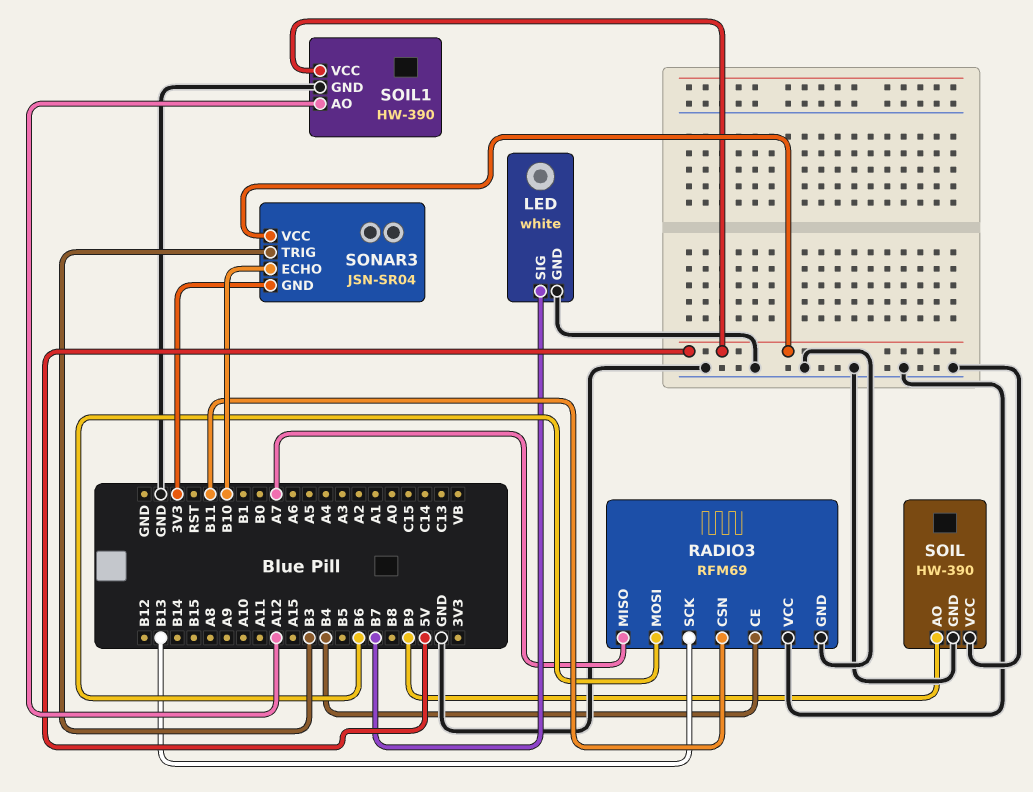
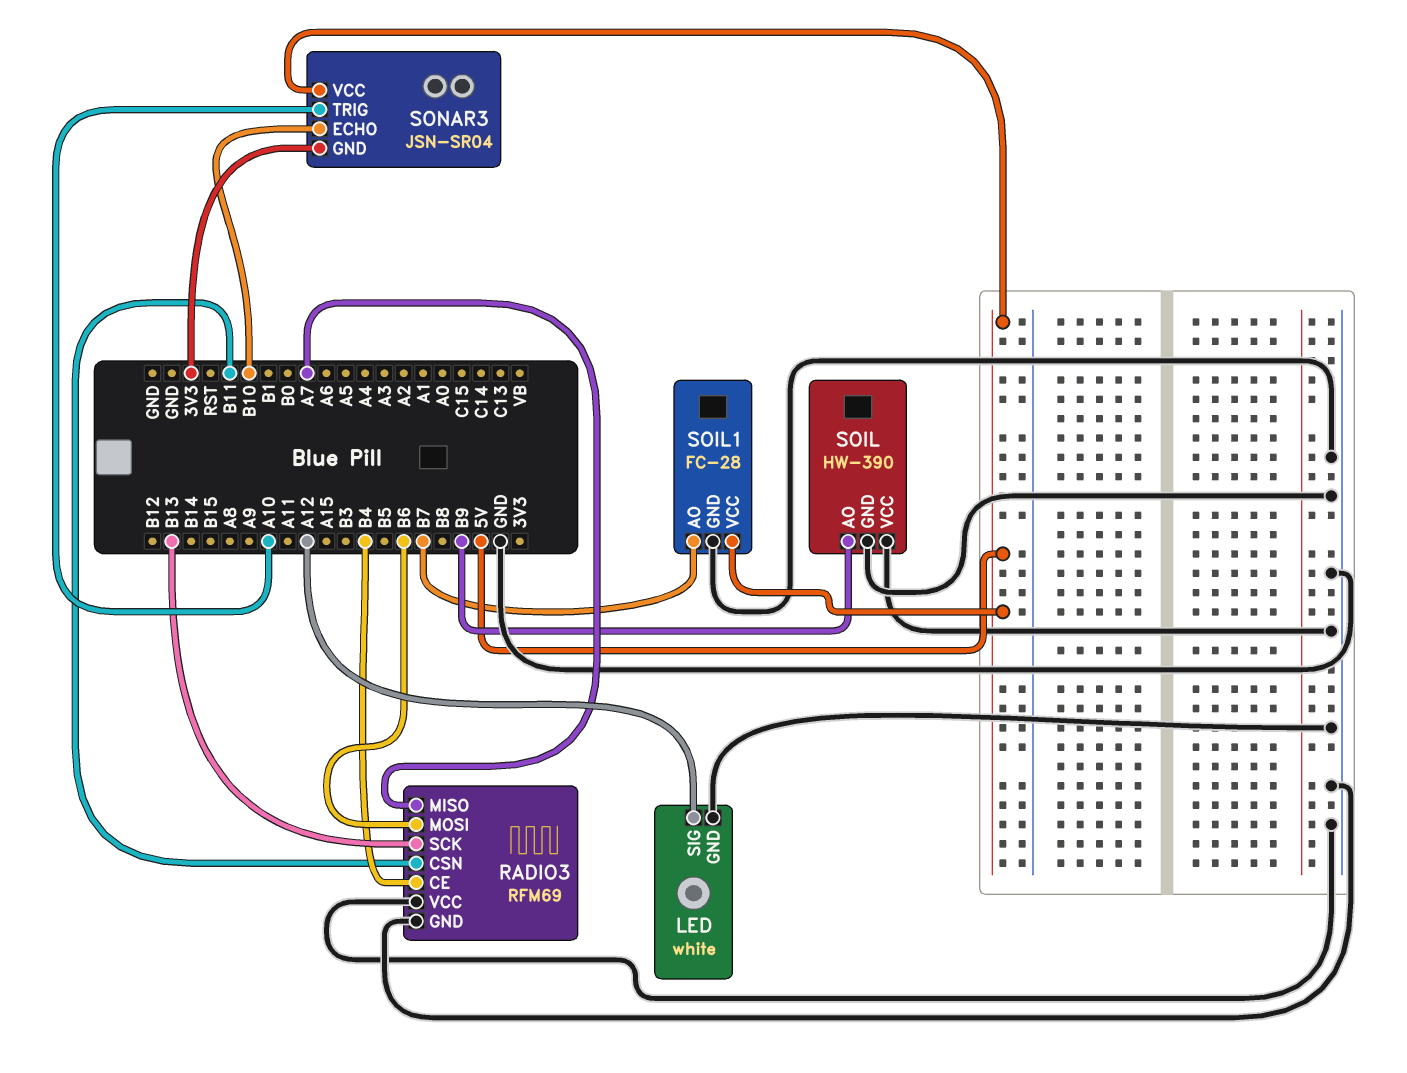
LED pin SIG: B7 -> A12
SOIL1: HW-390 -> FC-28
SOIL1 pin AO: A12 -> B7
SONAR3 pin TRIG: B3 -> A10

